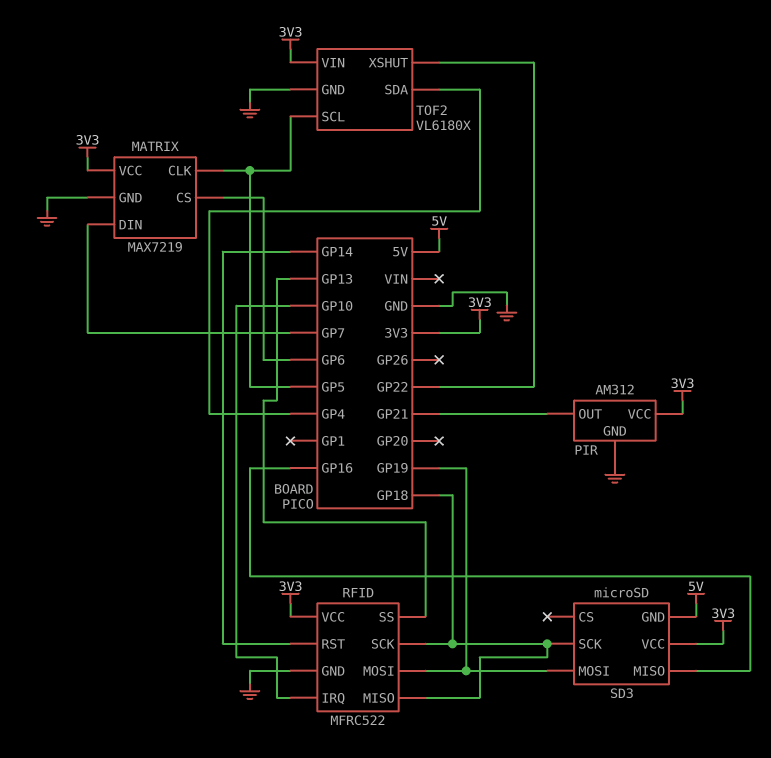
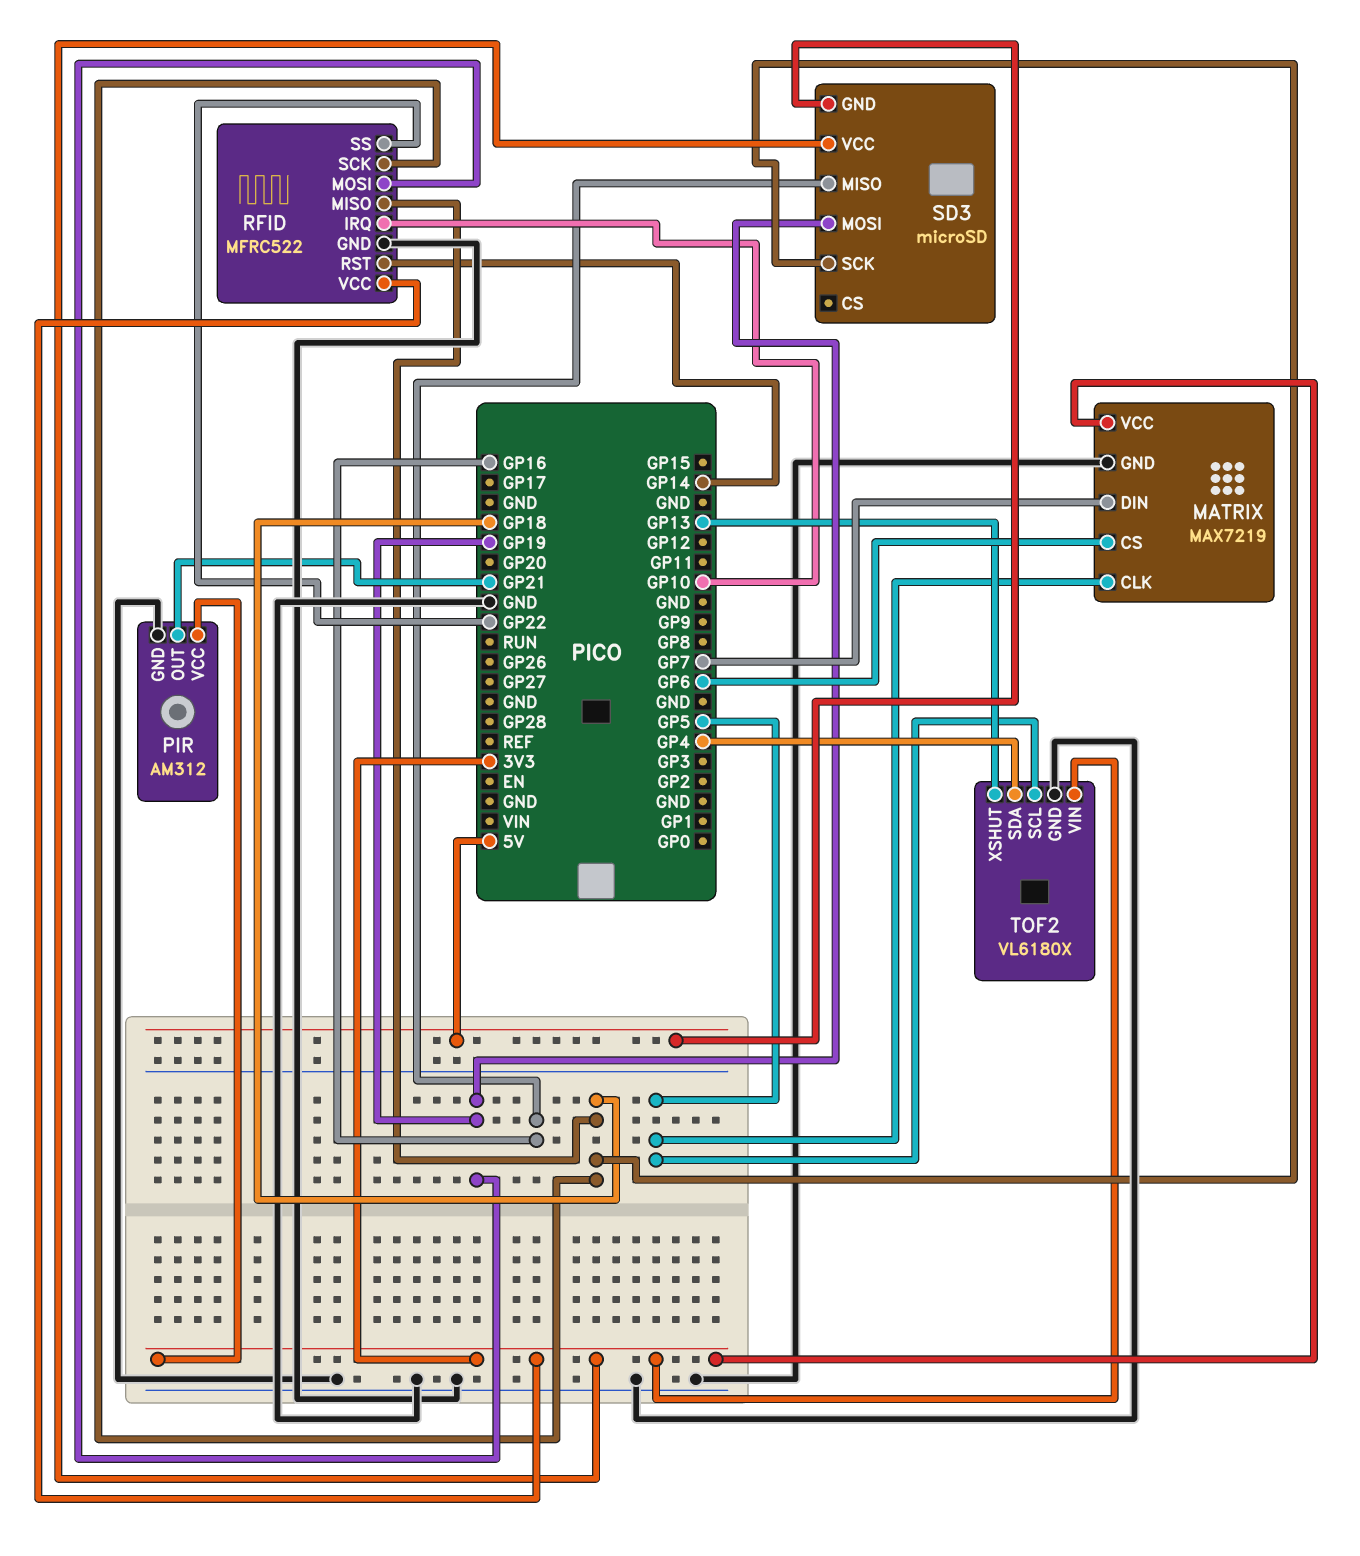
RFID pin SS: GP13 -> GP22
TOF2 pin XSHUT: GP22 -> GP13

